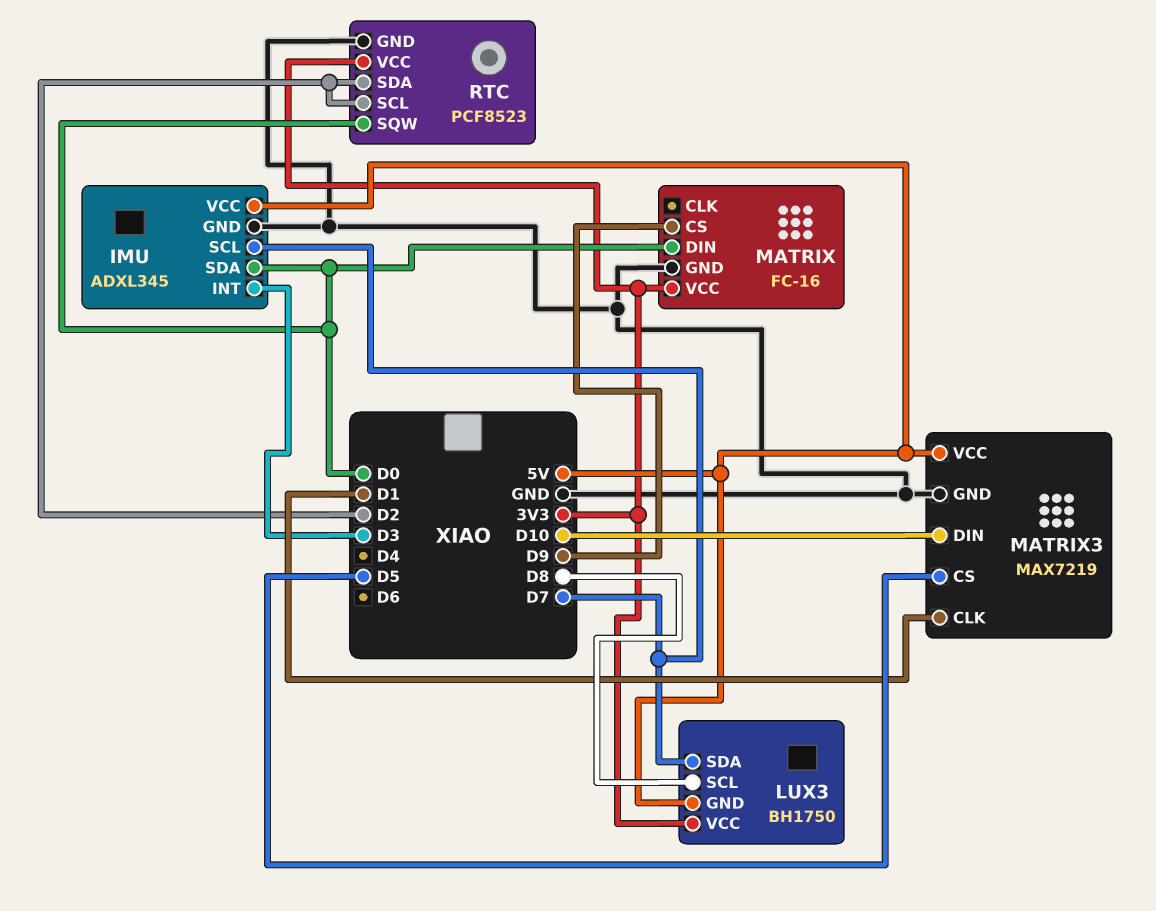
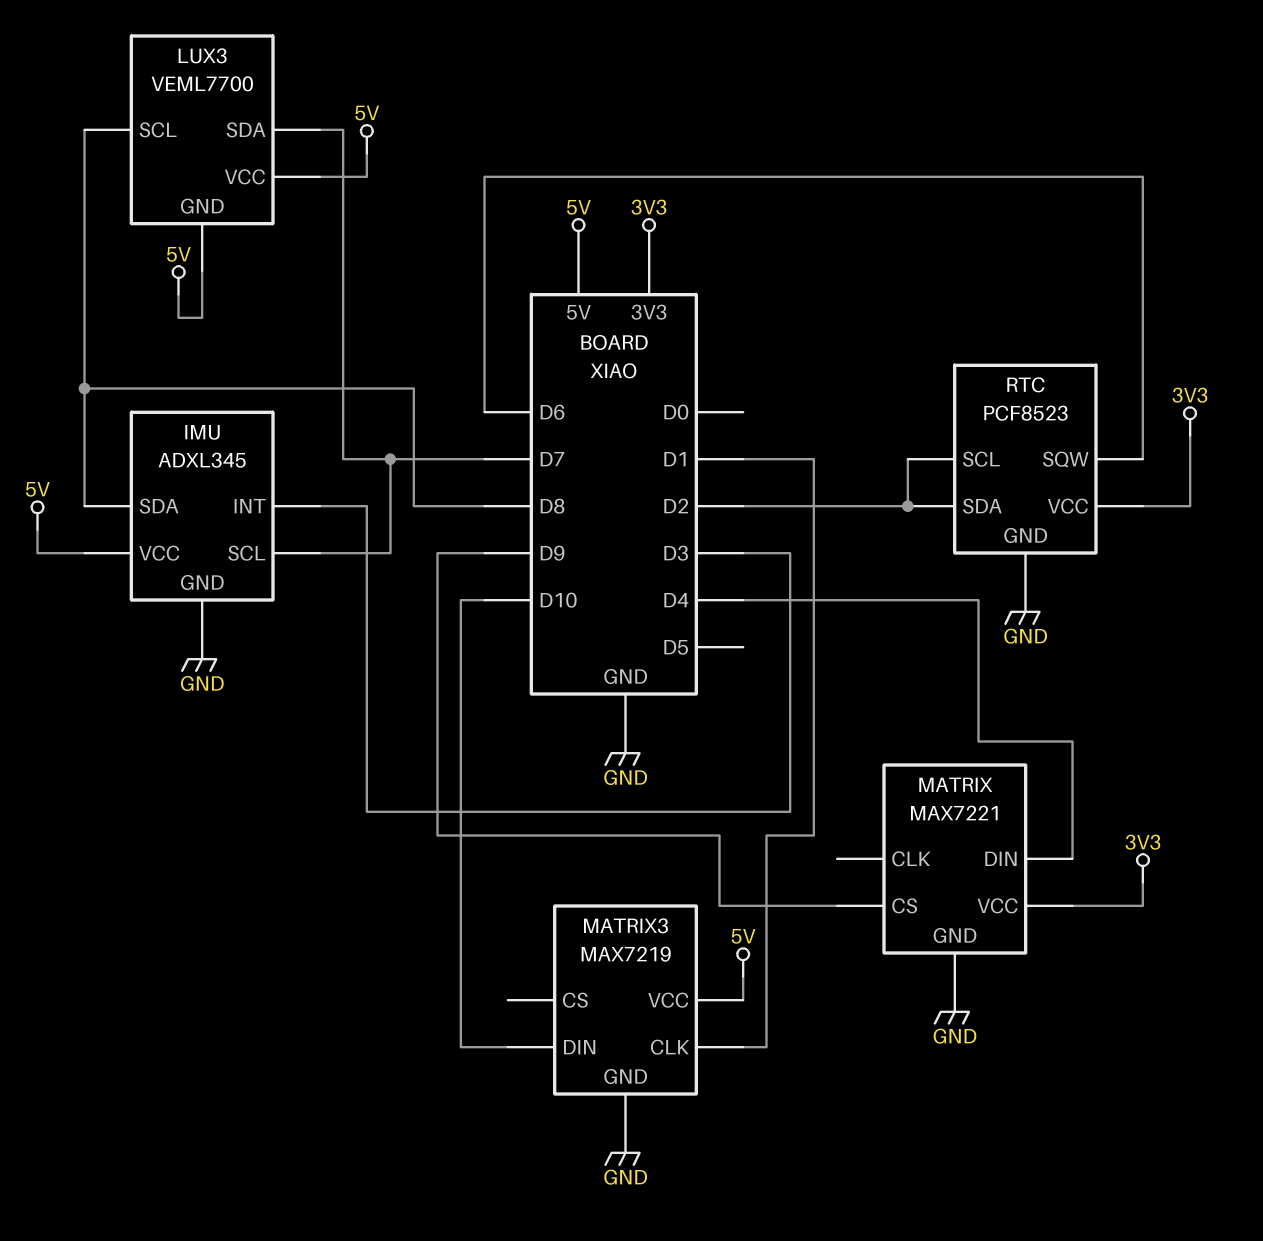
IMU pin SDA: D0 -> D8
LUX3: BH1750 -> VEML7700
LUX3 pin VCC: 3V3 -> 5V
MATRIX: FC-16 -> MAX7221
MATRIX pin DIN: D0 -> D4
MATRIX3 pin CS: D5 -> none
RTC pin SQW: D0 -> D6

